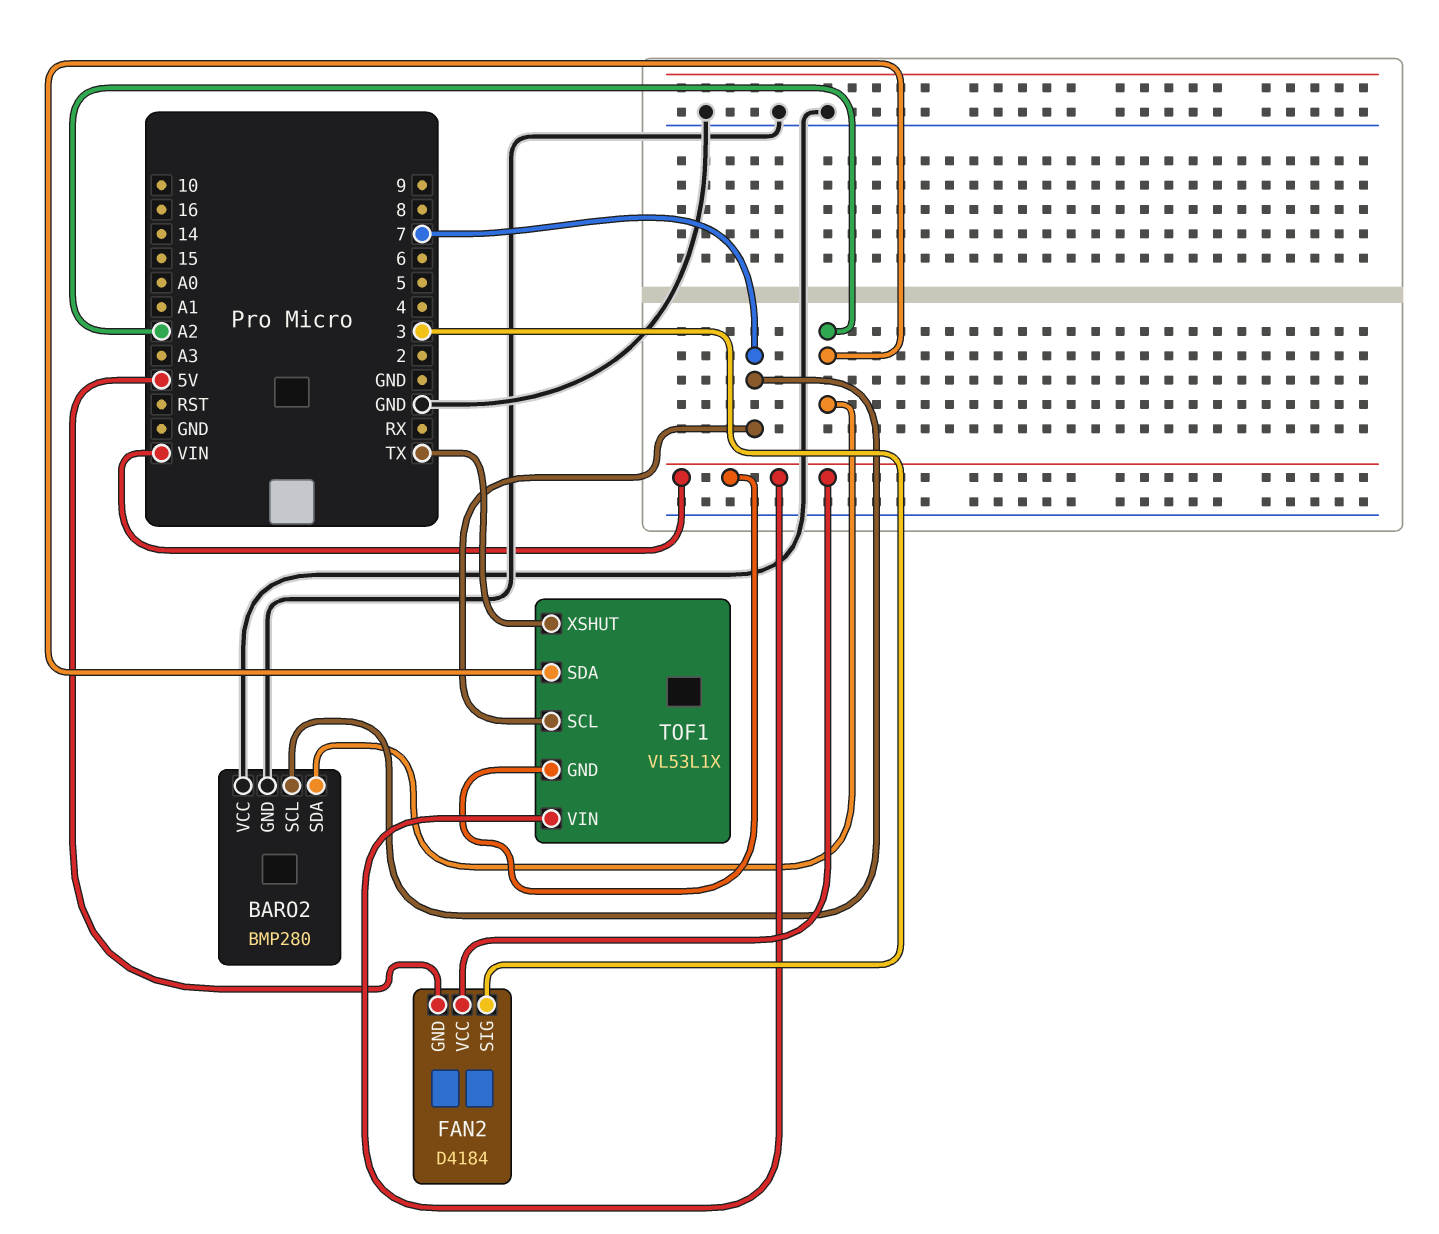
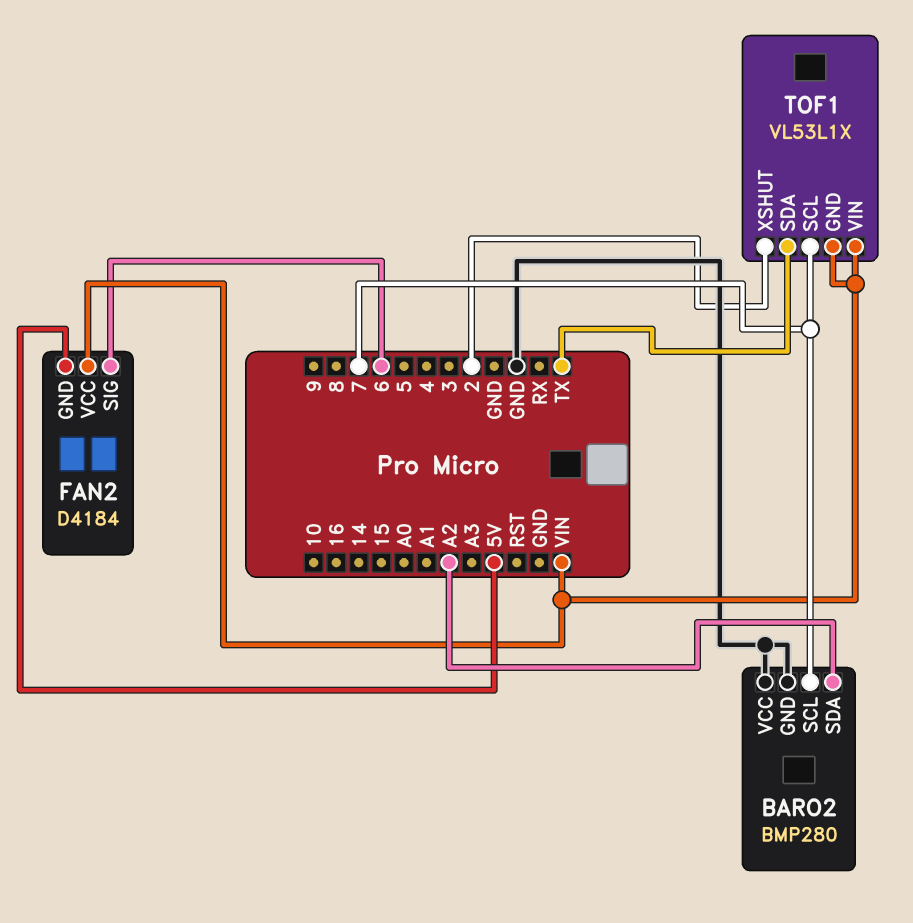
FAN2 pin SIG: 3 -> 6
TOF1 pin SDA: A2 -> TX
TOF1 pin XSHUT: TX -> 2

